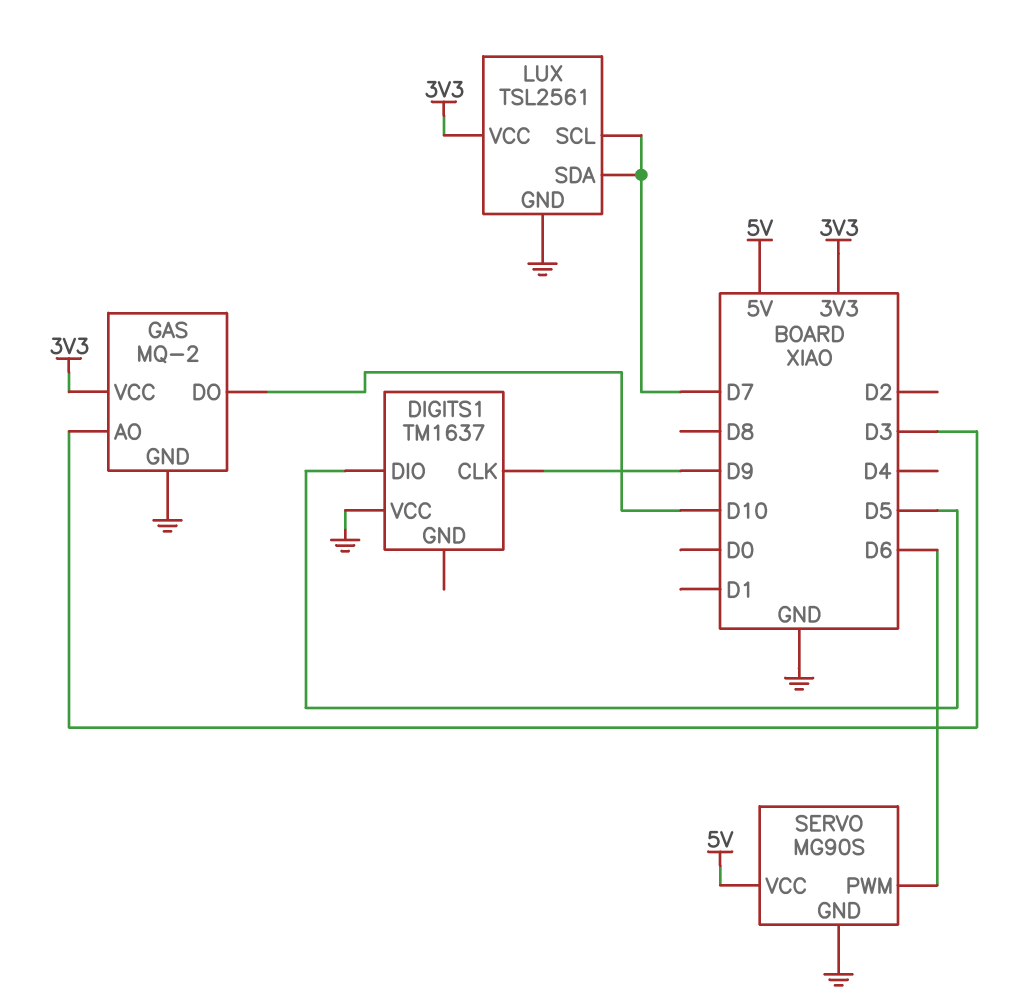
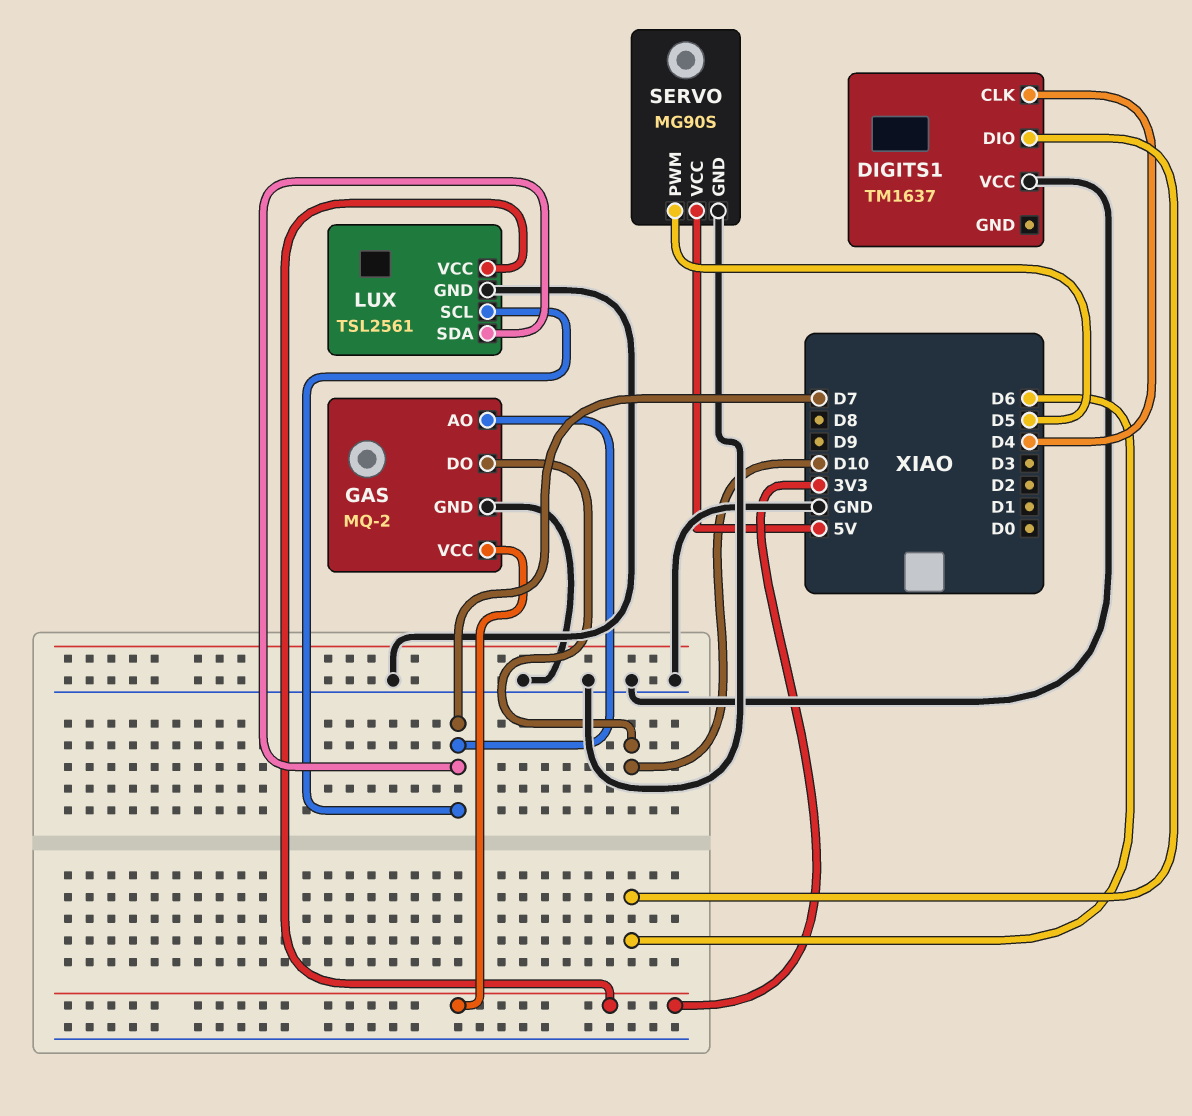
DIGITS1 pin CLK: D9 -> D4
DIGITS1 pin DIO: D5 -> D6
GAS pin AO: D3 -> D7
SERVO pin PWM: D6 -> D5

